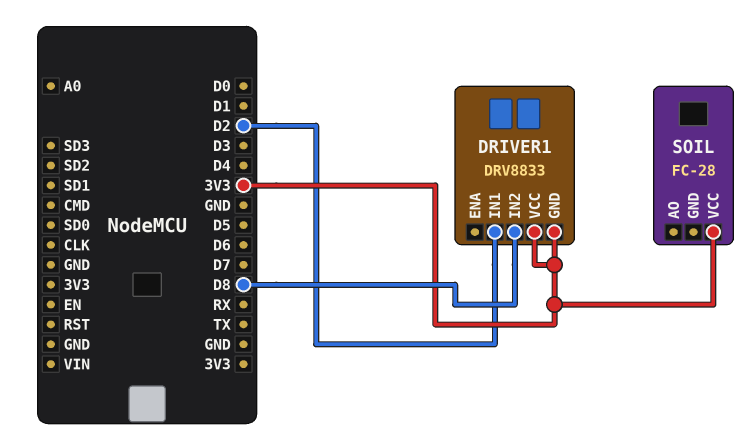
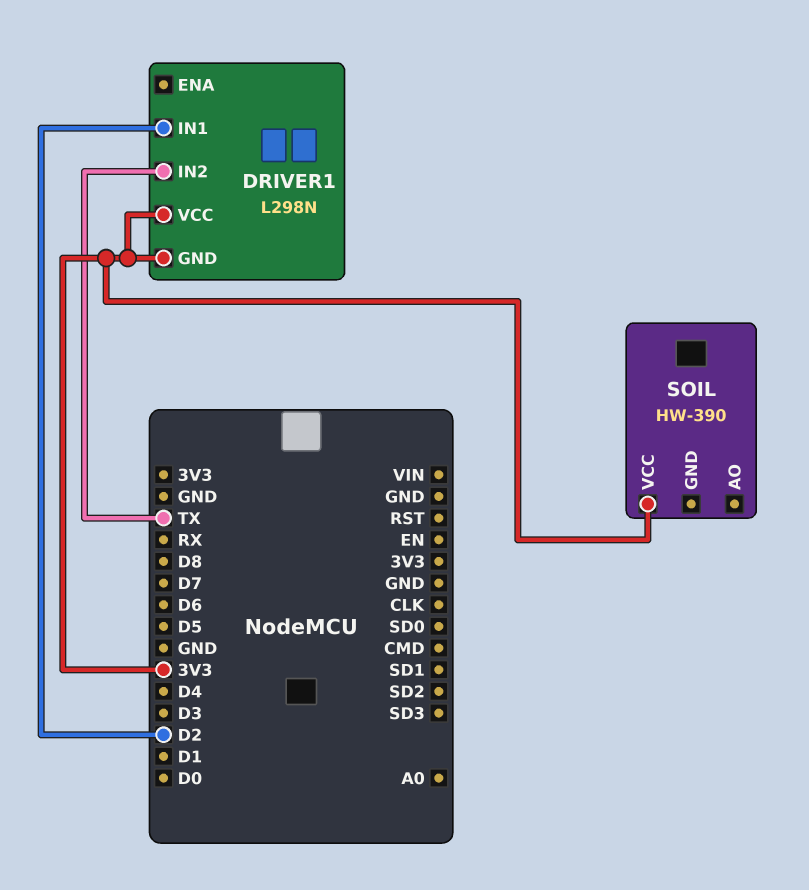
DRIVER1: DRV8833 -> L298N
DRIVER1 pin IN2: D8 -> TX
SOIL: FC-28 -> HW-390

